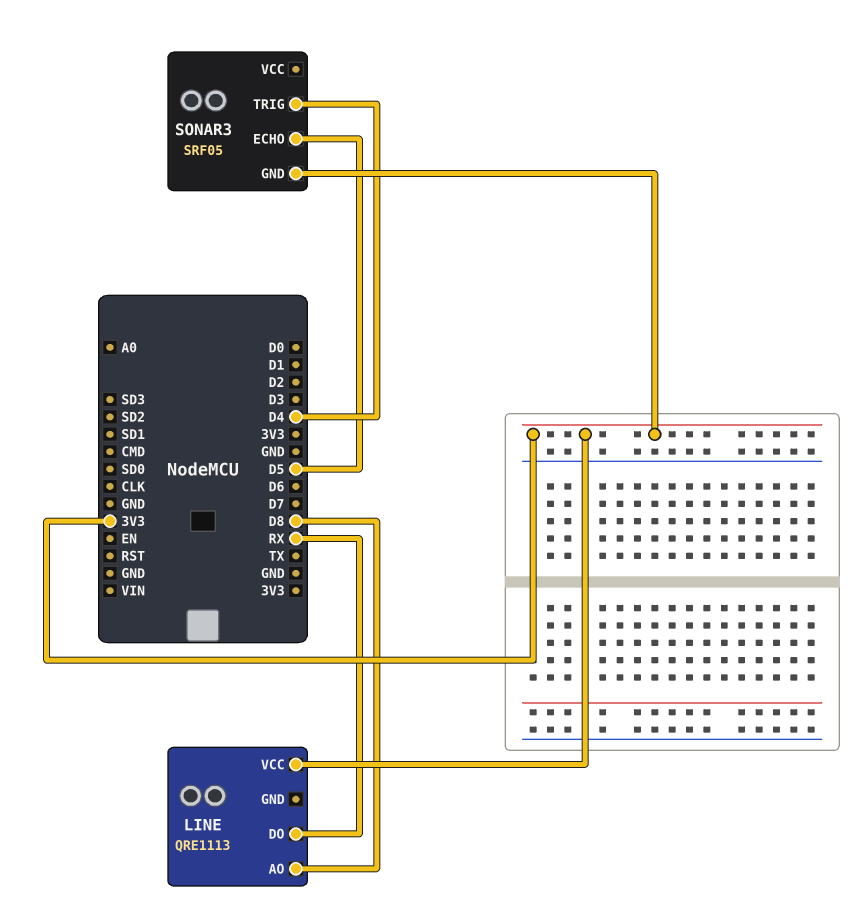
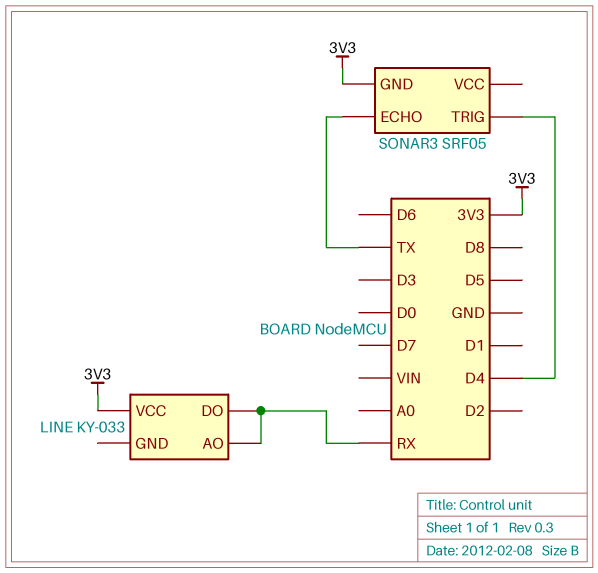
LINE: QRE1113 -> KY-033
LINE pin AO: D8 -> RX
SONAR3 pin ECHO: D5 -> TX

